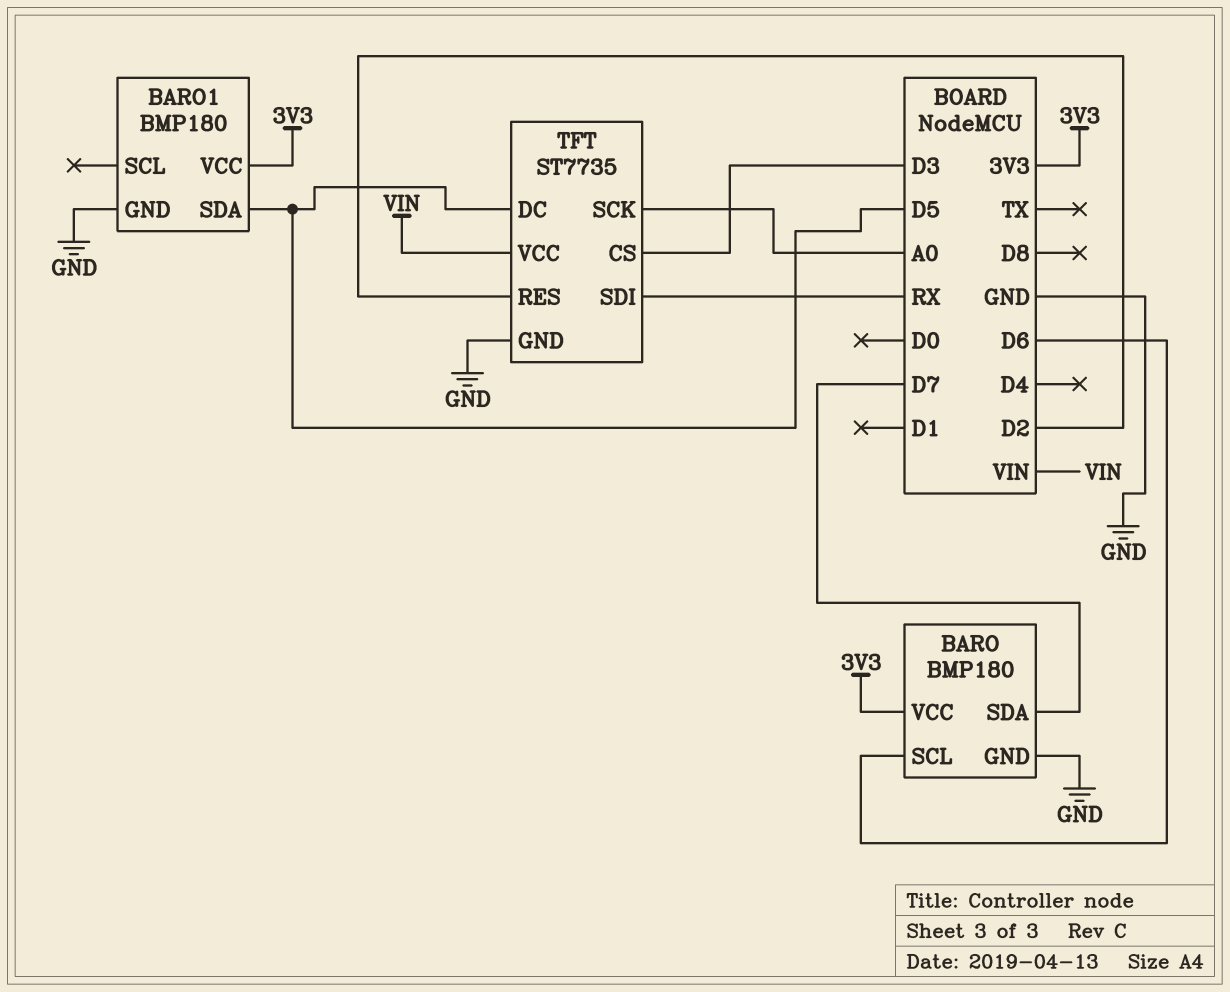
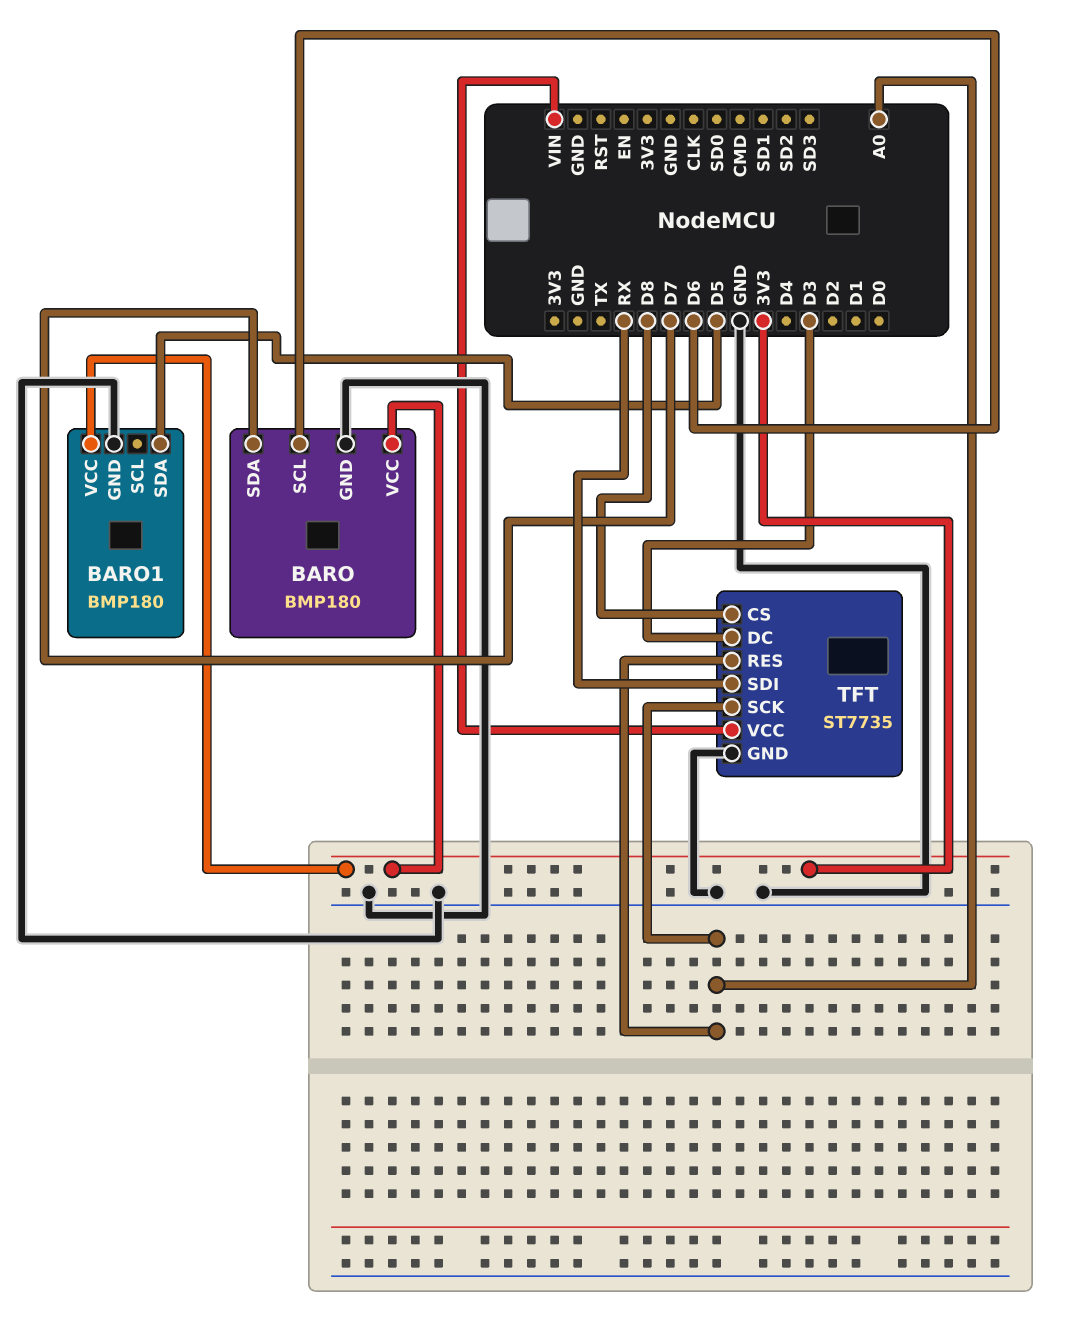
TFT pin CS: D3 -> D8
TFT pin DC: D5 -> D3
TFT pin RES: D2 -> A0

